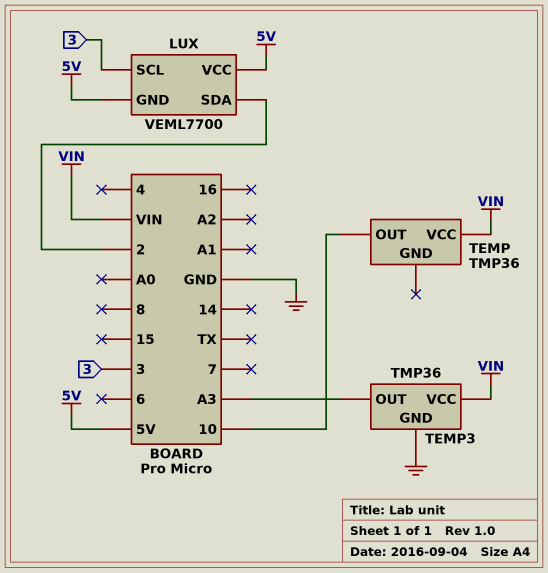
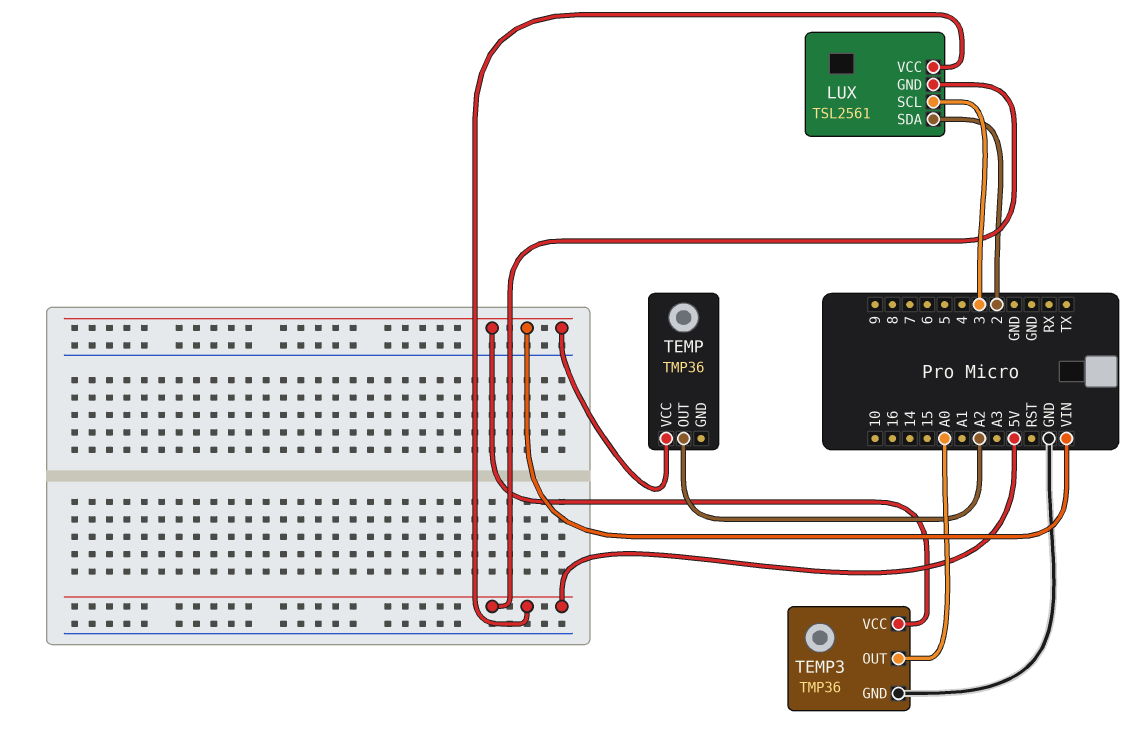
LUX: VEML7700 -> TSL2561
TEMP pin OUT: 10 -> A2
TEMP3 pin OUT: A3 -> A0

